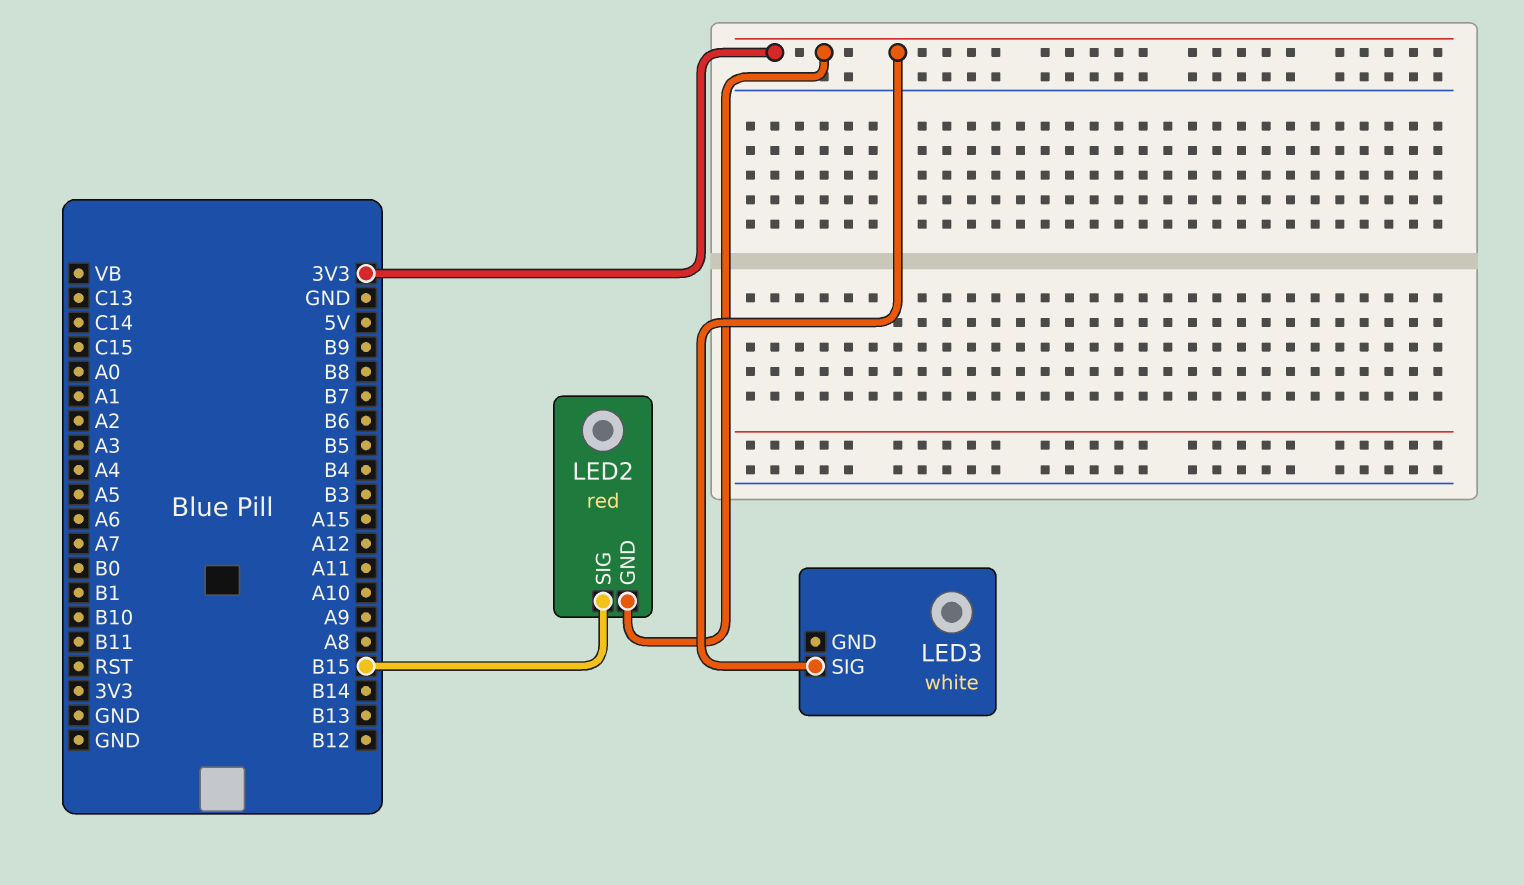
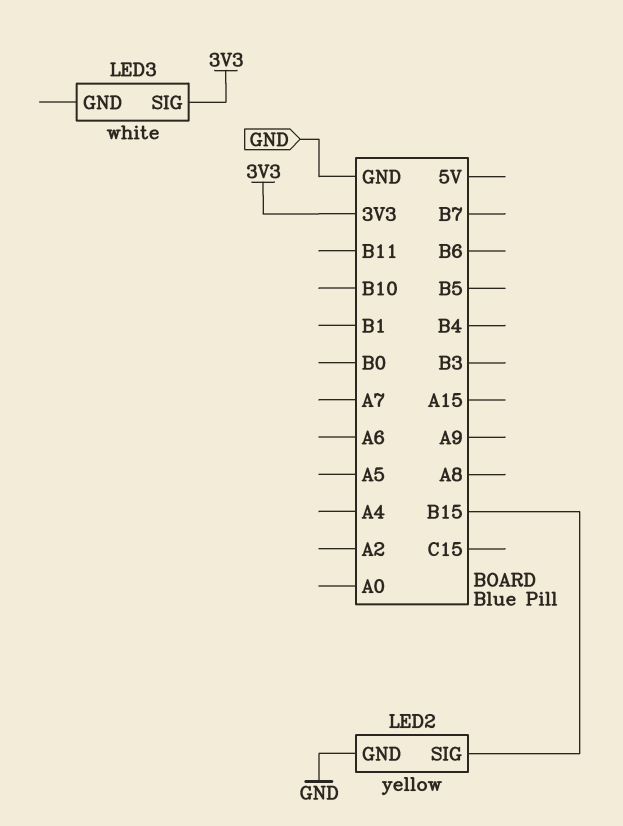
LED2: red -> yellow
LED2 pin GND: 3V3 -> GND

